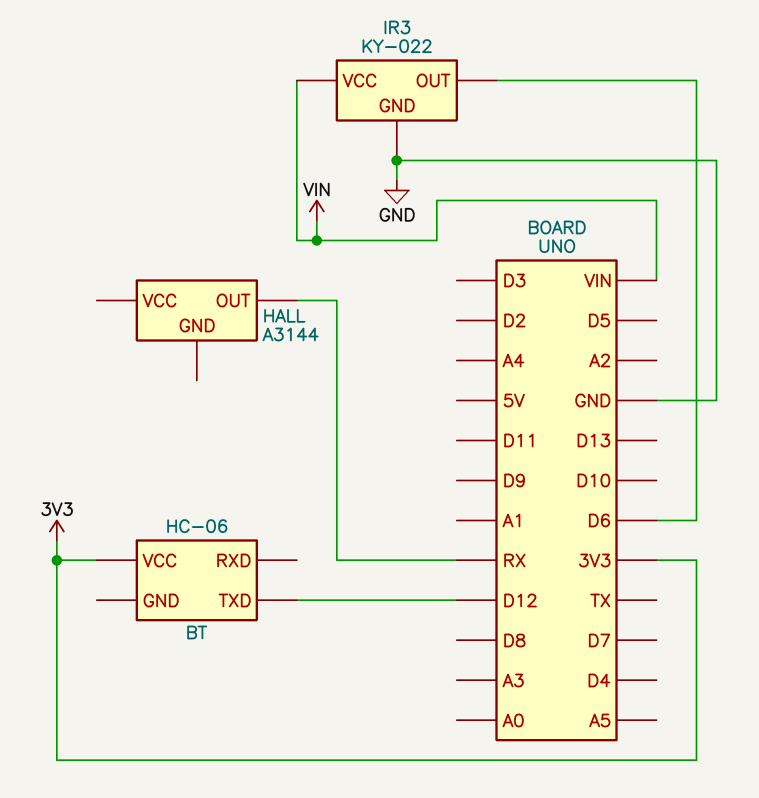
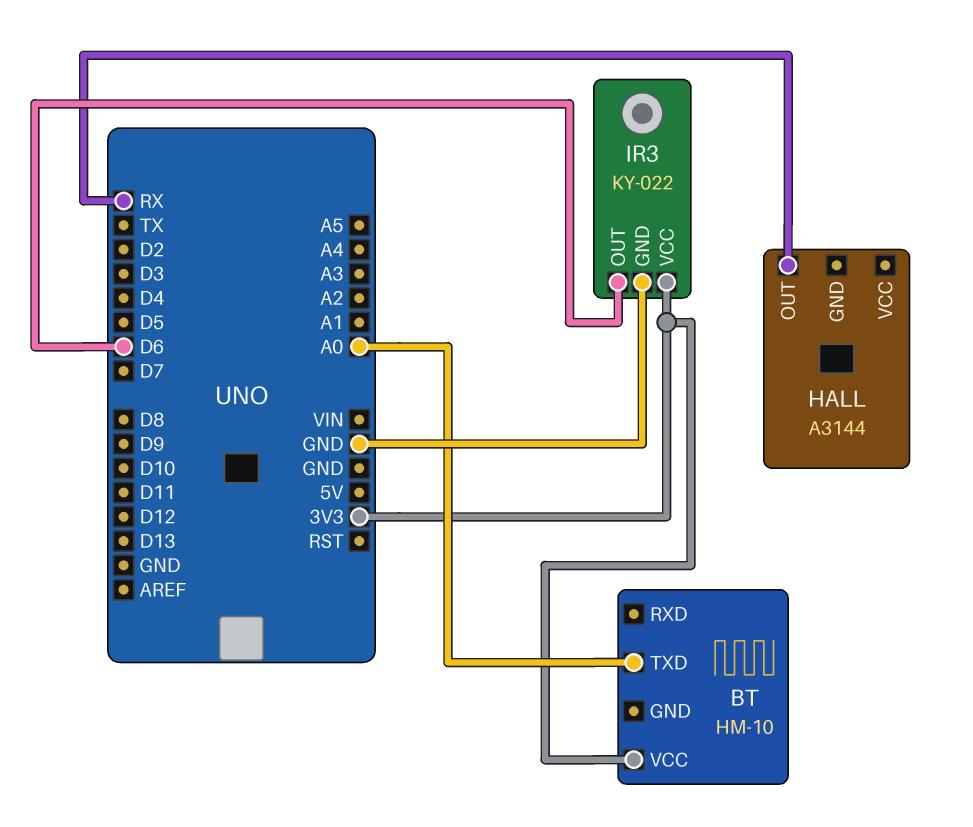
BT: HC-06 -> HM-10
BT pin TXD: D12 -> A0
IR3 pin VCC: VIN -> 3V3

